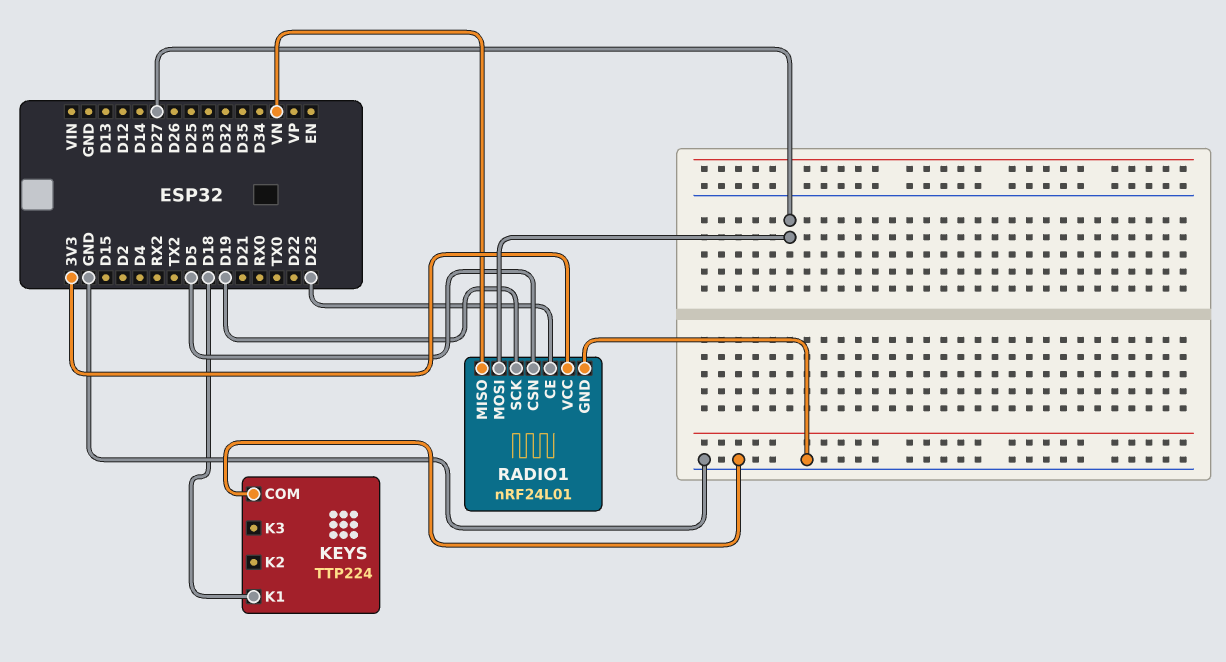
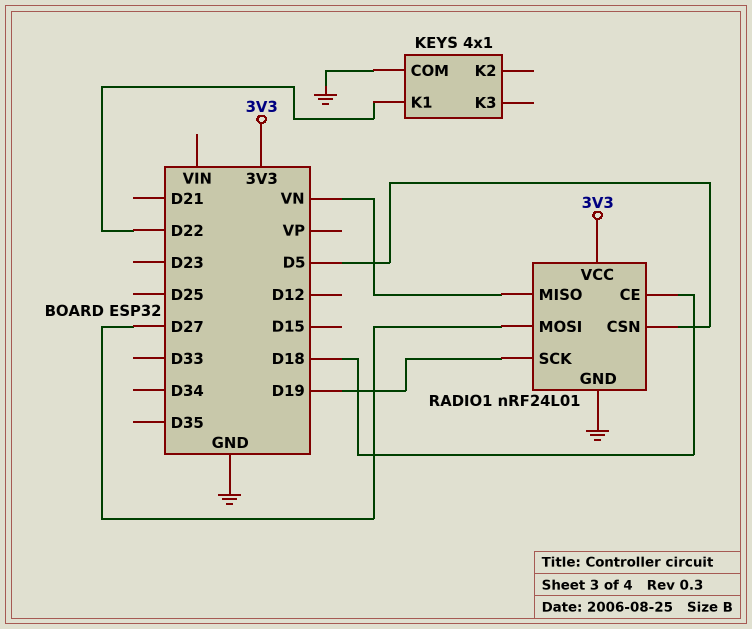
KEYS: TTP224 -> 4x1
KEYS pin K1: D18 -> D22
RADIO1 pin CE: D23 -> D18

